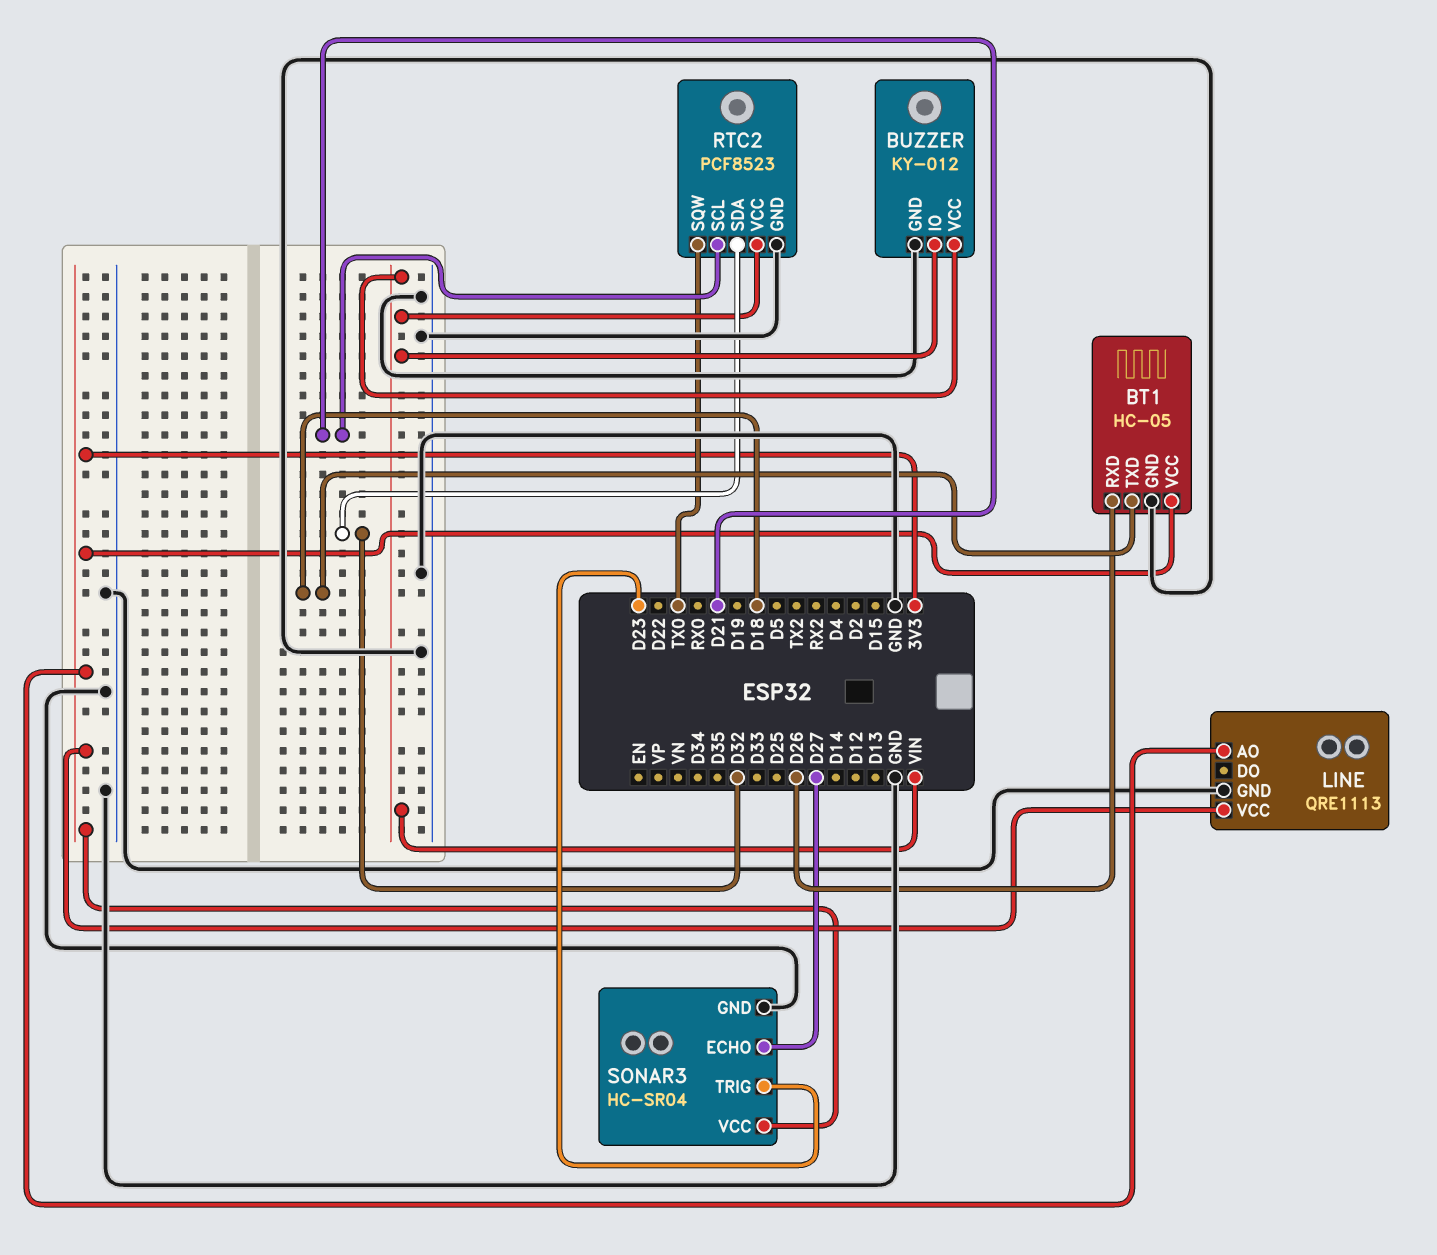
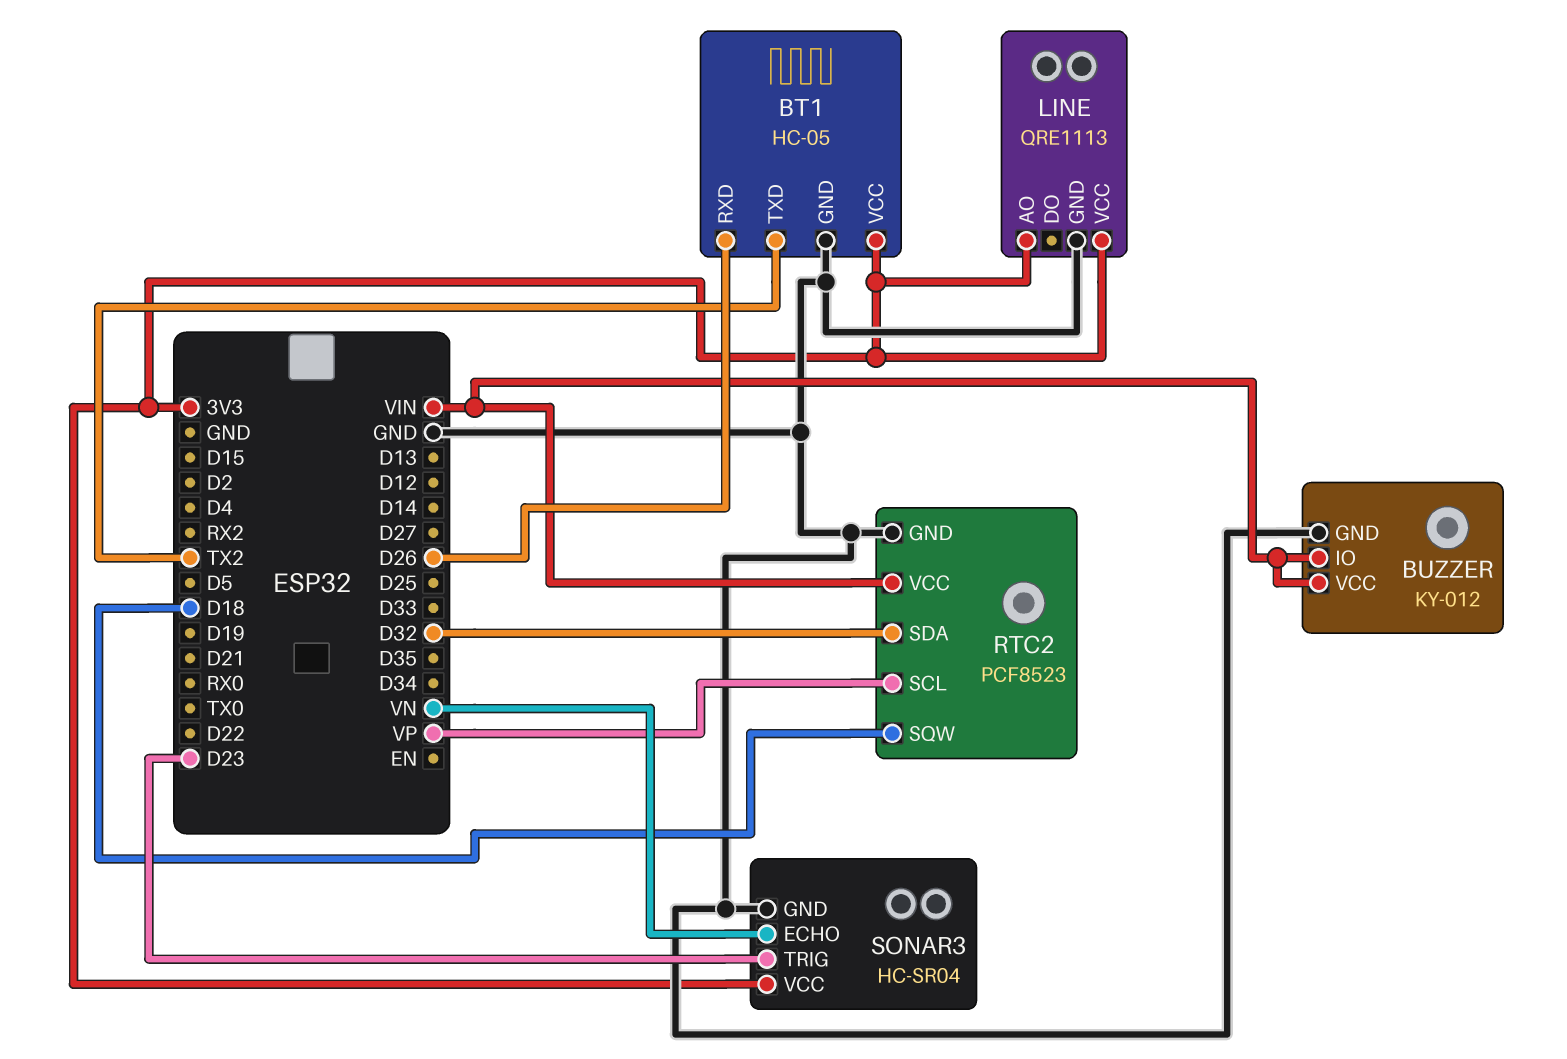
BT1 pin TXD: D18 -> TX2
RTC2 pin SCL: D21 -> VP
RTC2 pin SQW: TX0 -> D18
SONAR3 pin ECHO: D27 -> VN

